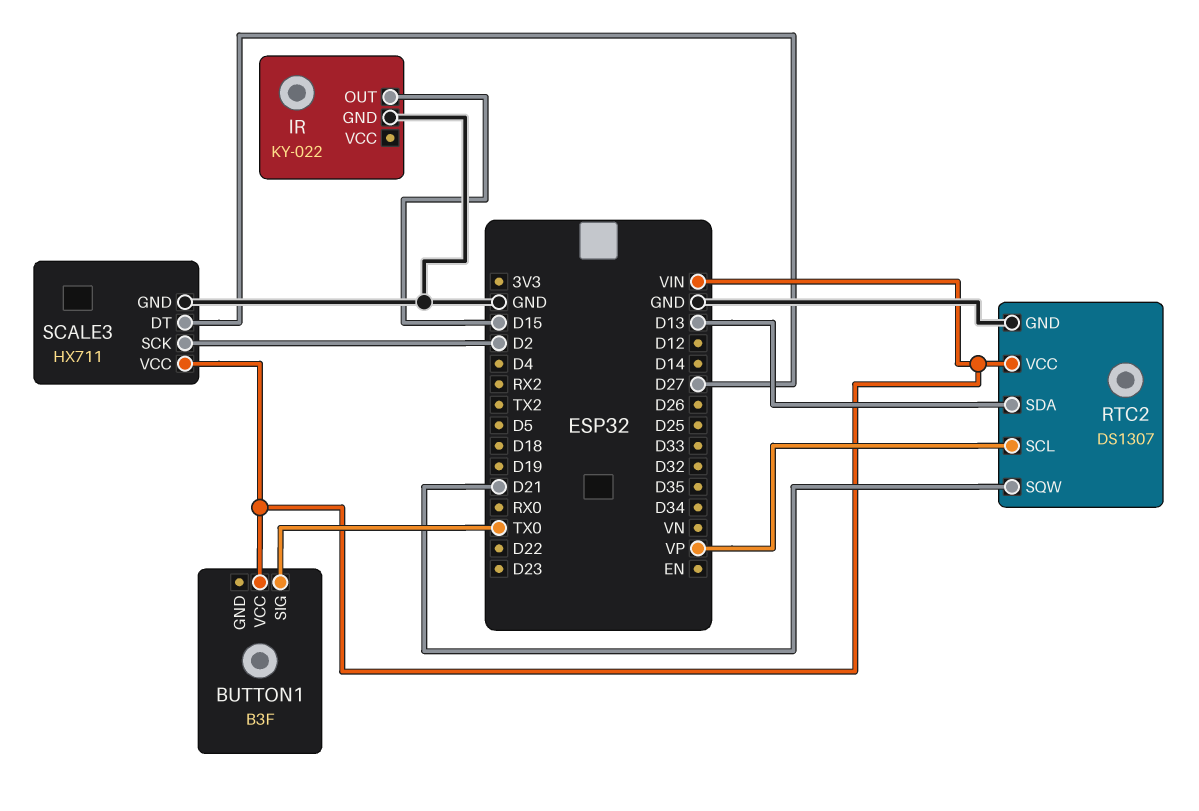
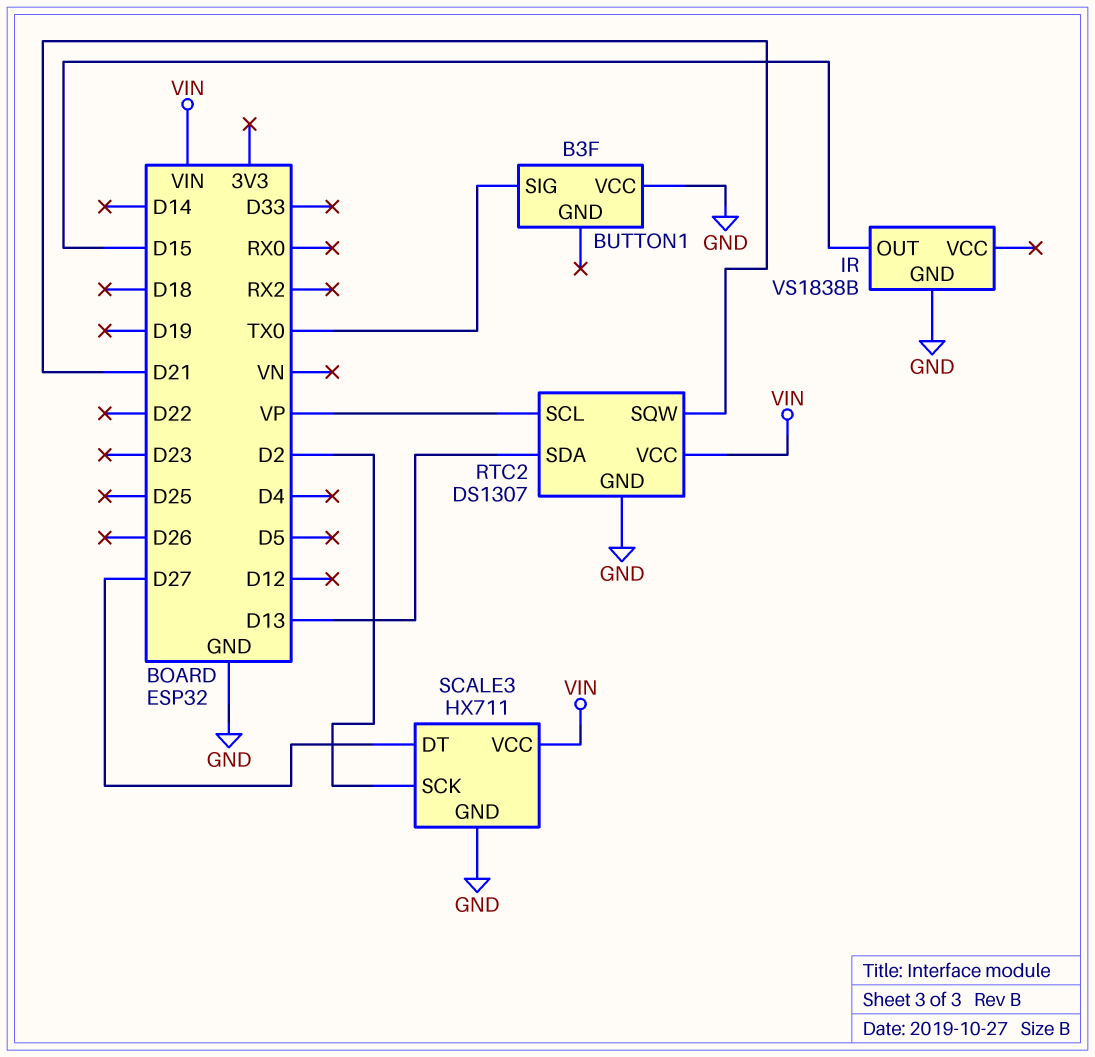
BUTTON1 pin VCC: VIN -> GND
IR: KY-022 -> VS1838B

